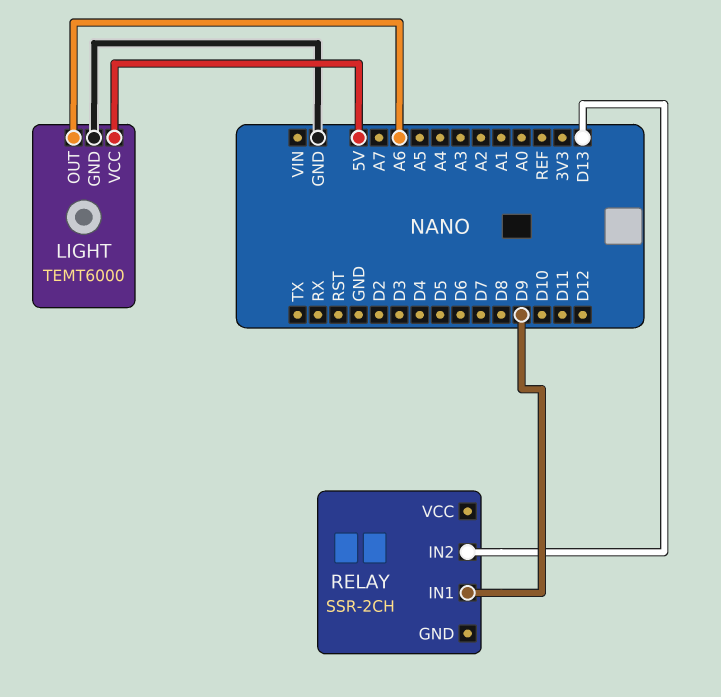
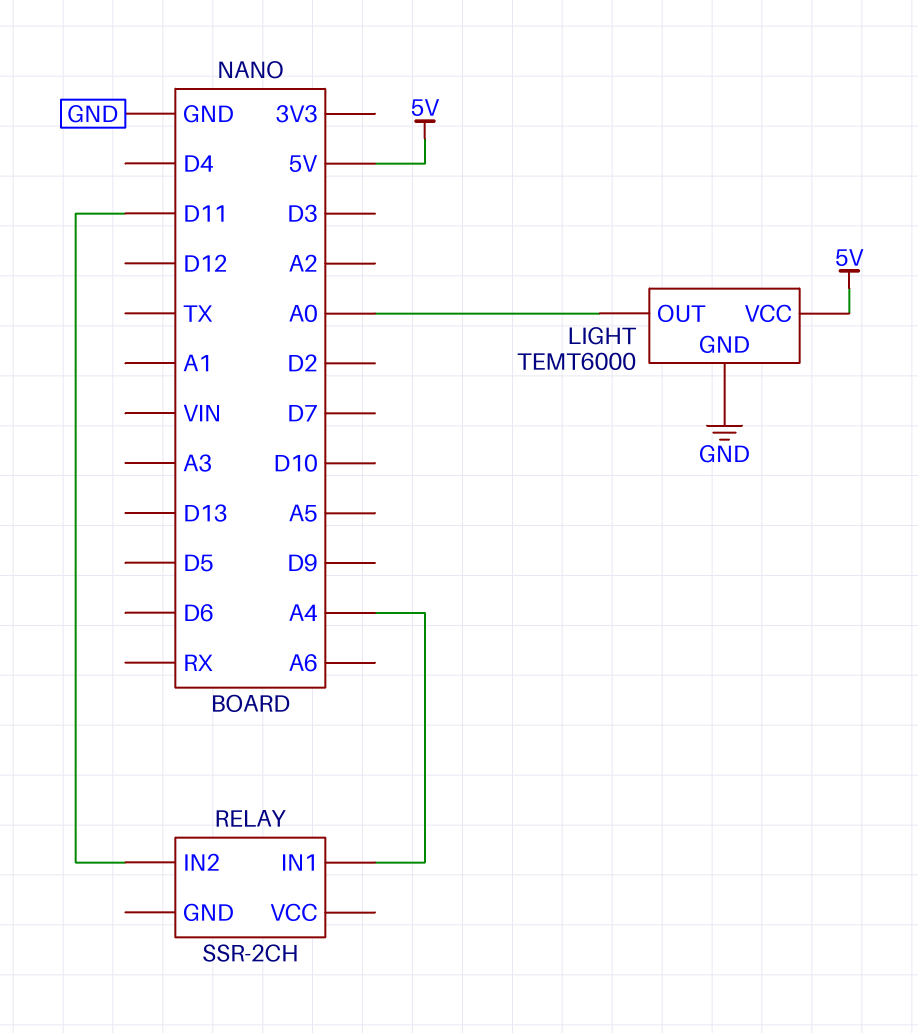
LIGHT pin OUT: A6 -> A0
RELAY pin IN1: D9 -> A4
RELAY pin IN2: D13 -> D11

